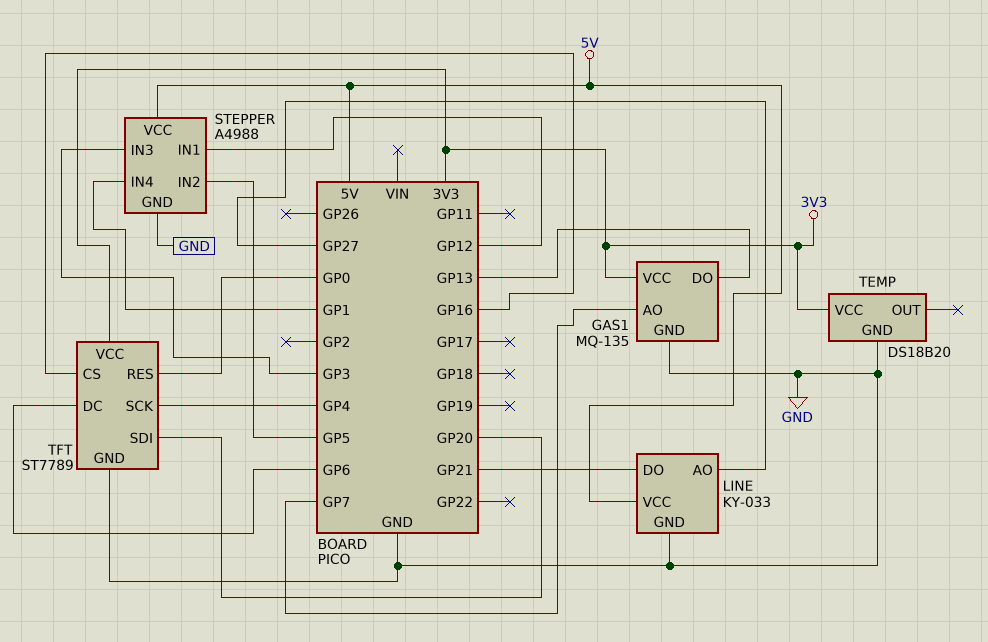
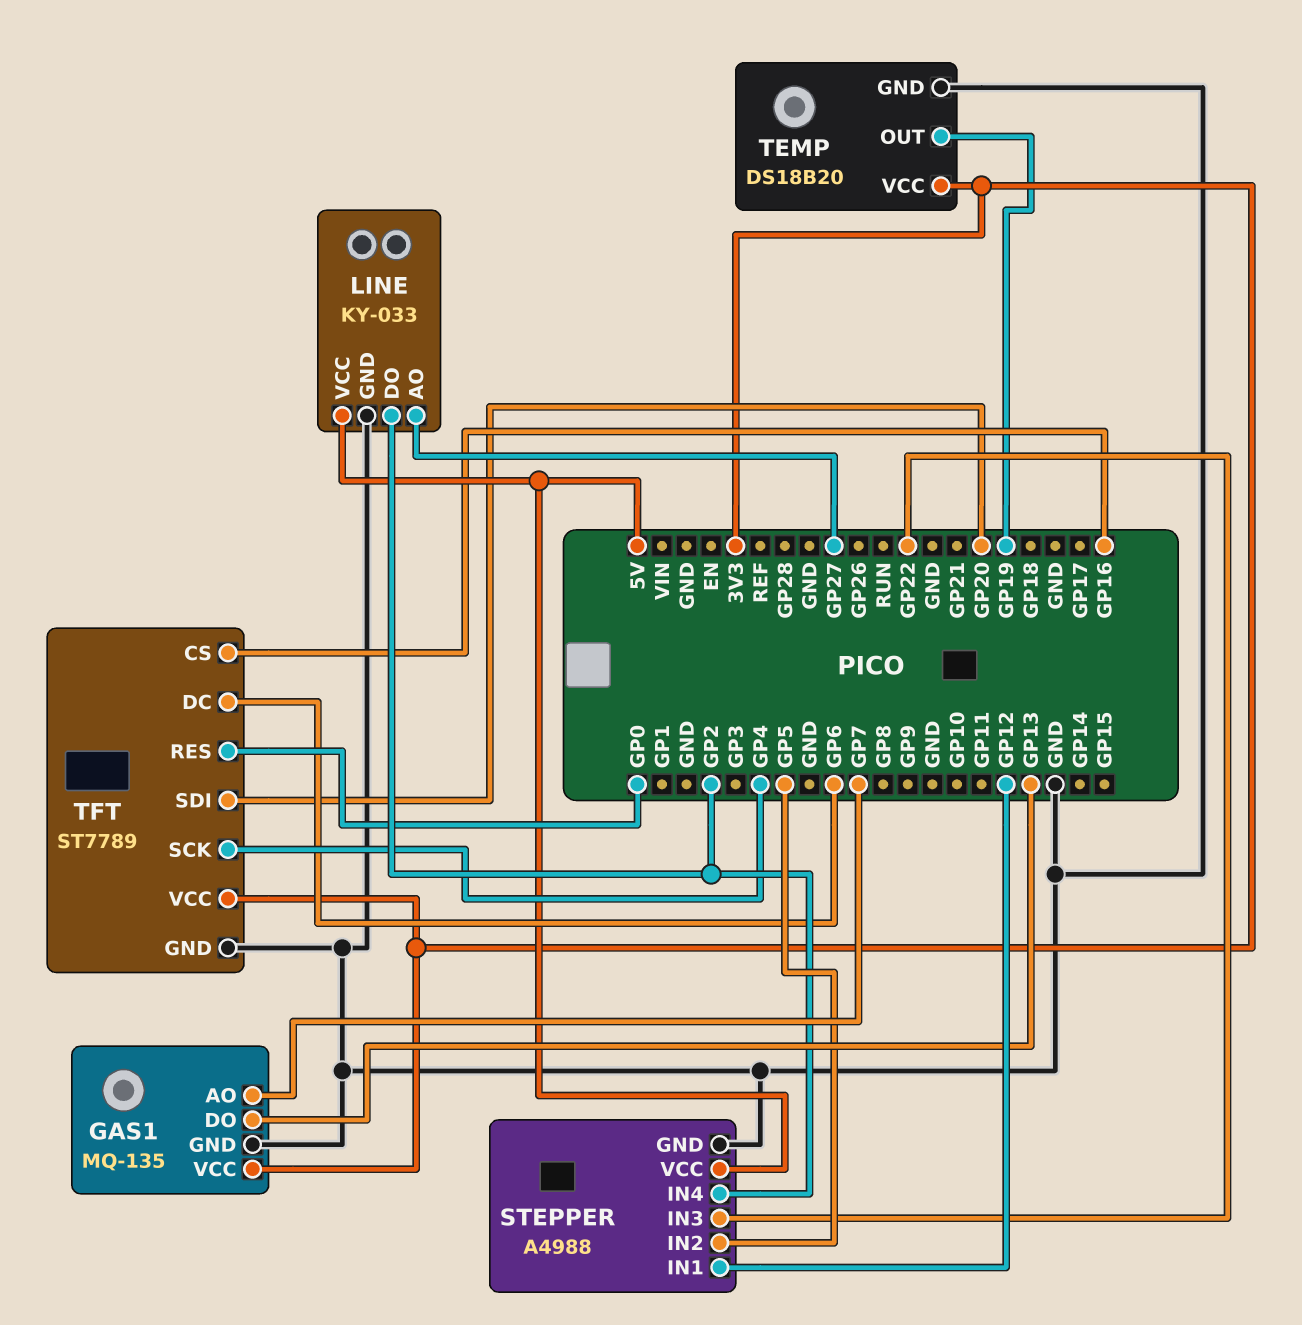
LINE pin DO: GP21 -> GP2
STEPPER pin IN3: GP3 -> GP22
STEPPER pin IN4: GP1 -> GP2
TEMP pin OUT: none -> GP19

